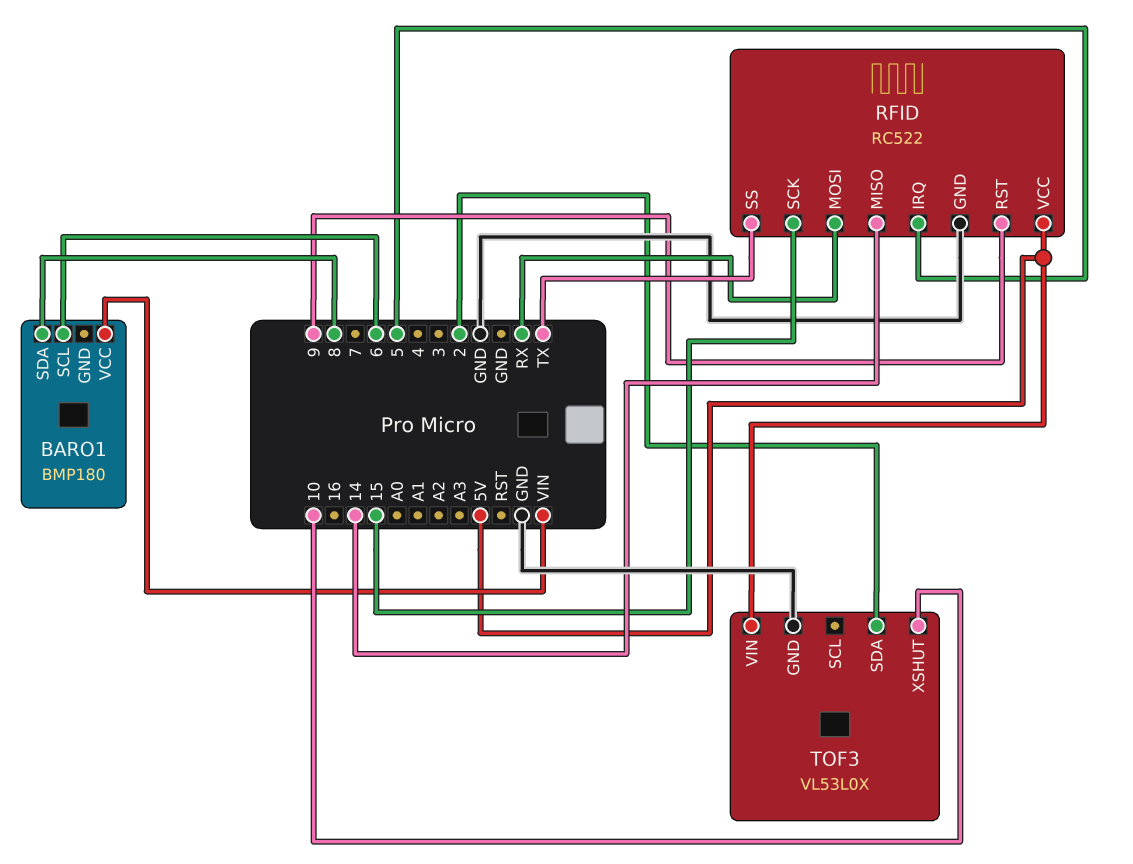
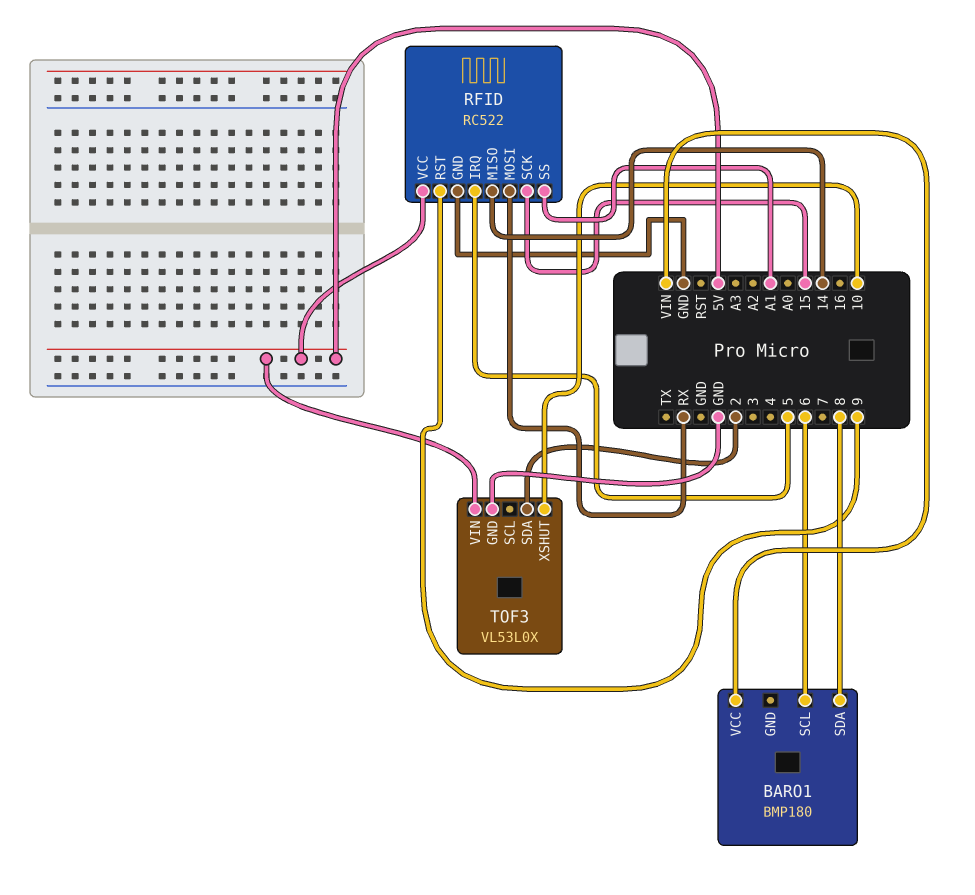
RFID pin SS: TX -> A1

